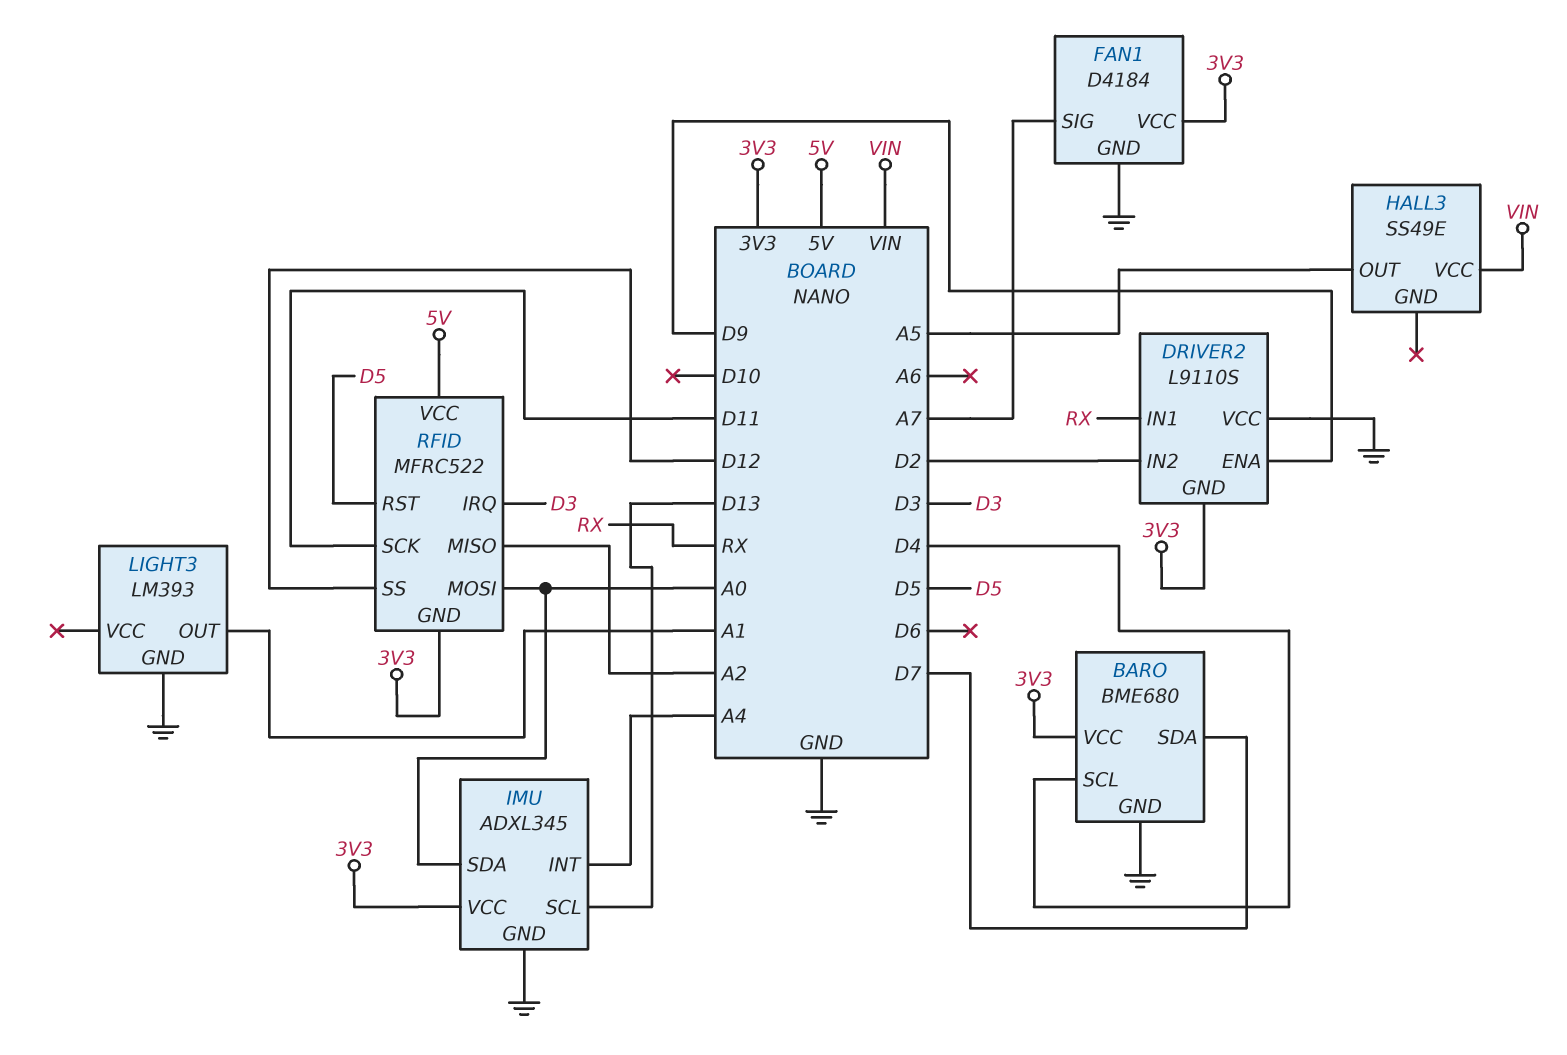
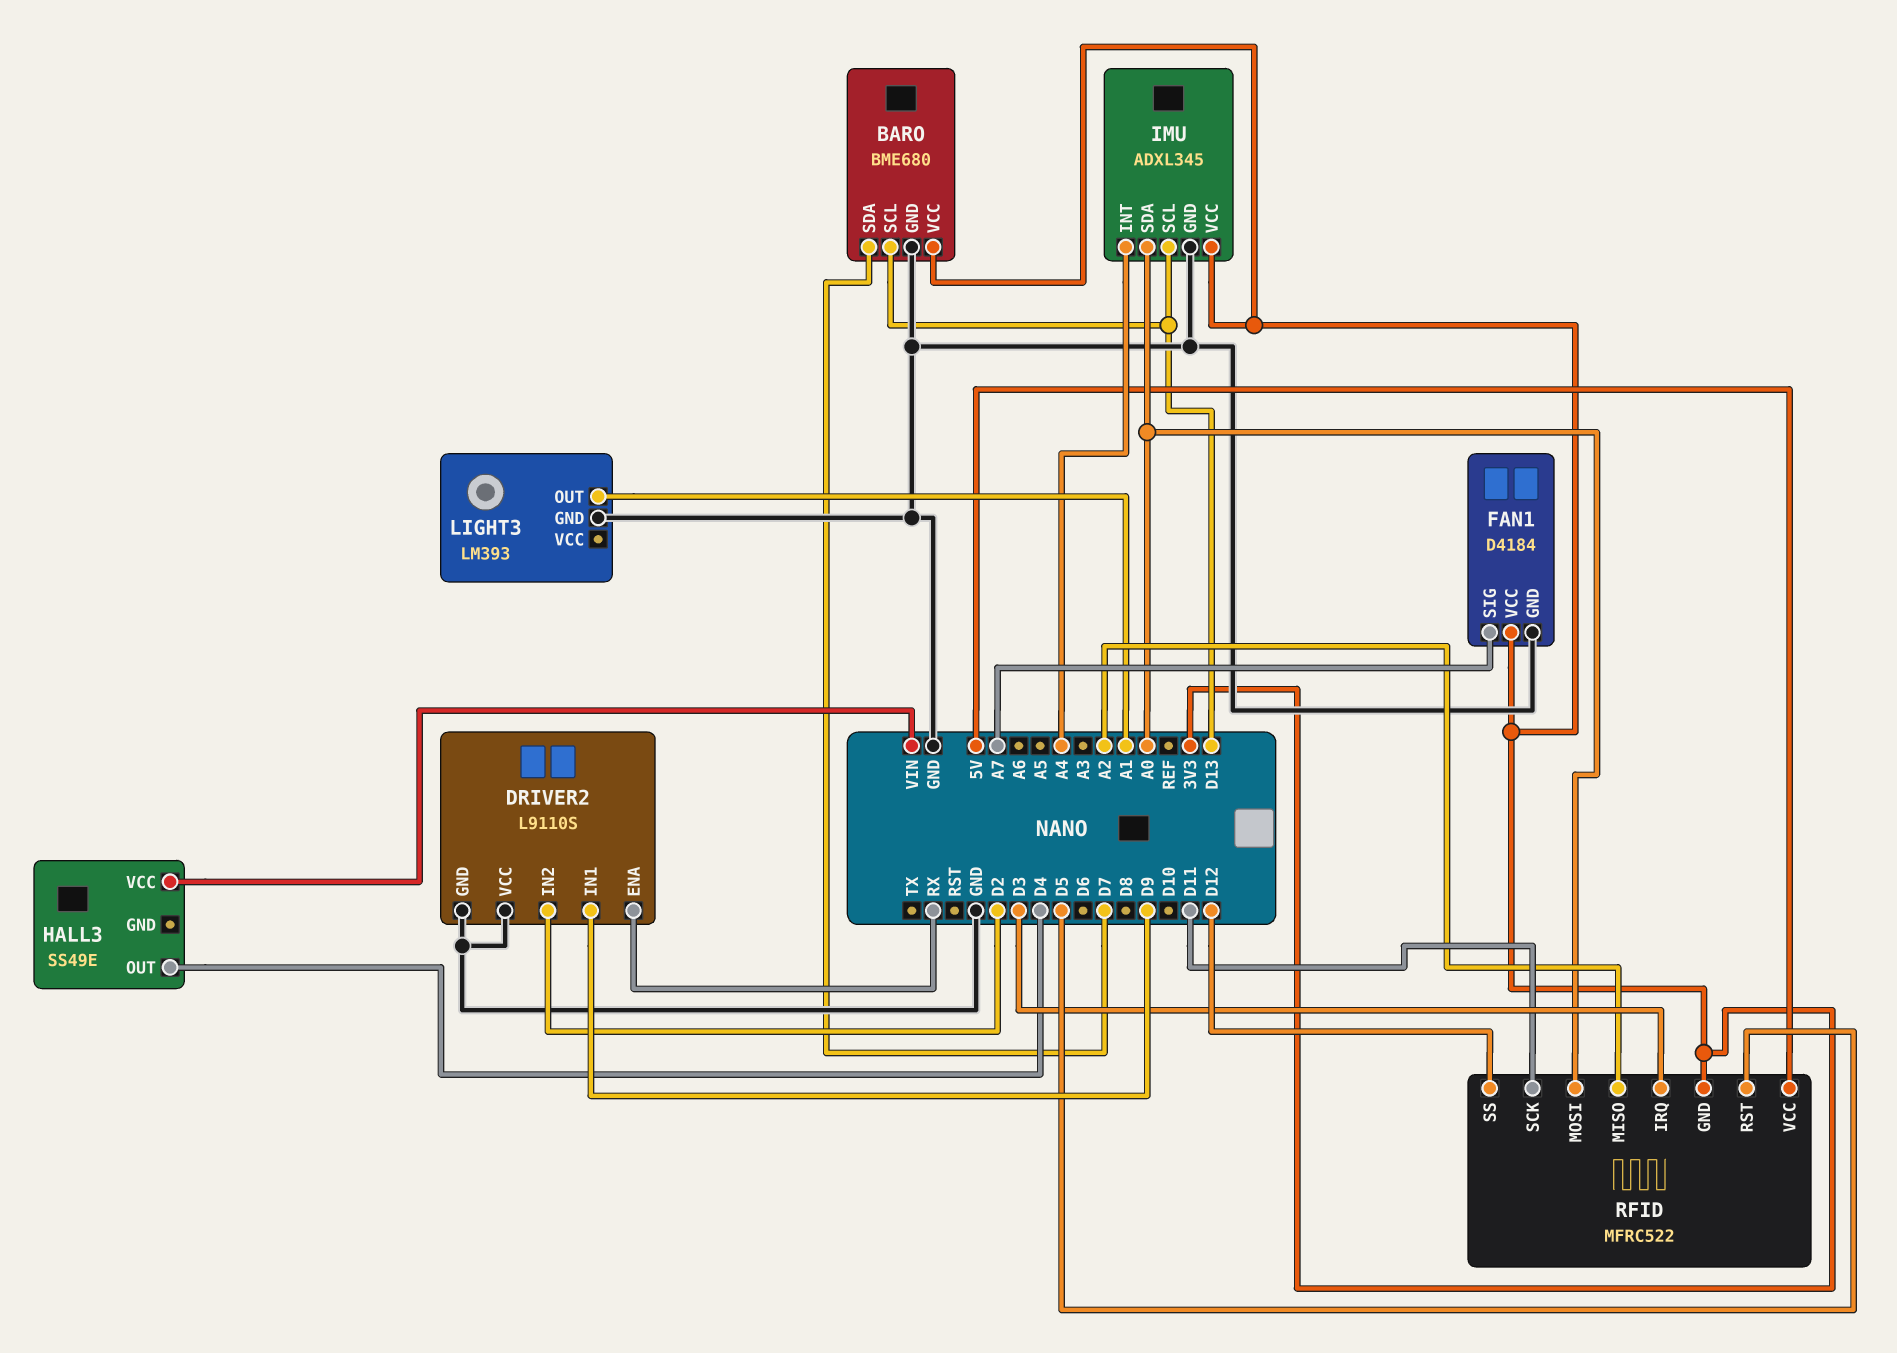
BARO pin SCL: D4 -> D13
DRIVER2 pin ENA: D9 -> RX
DRIVER2 pin GND: 3V3 -> GND
DRIVER2 pin IN1: RX -> D9
HALL3 pin OUT: A5 -> D4

